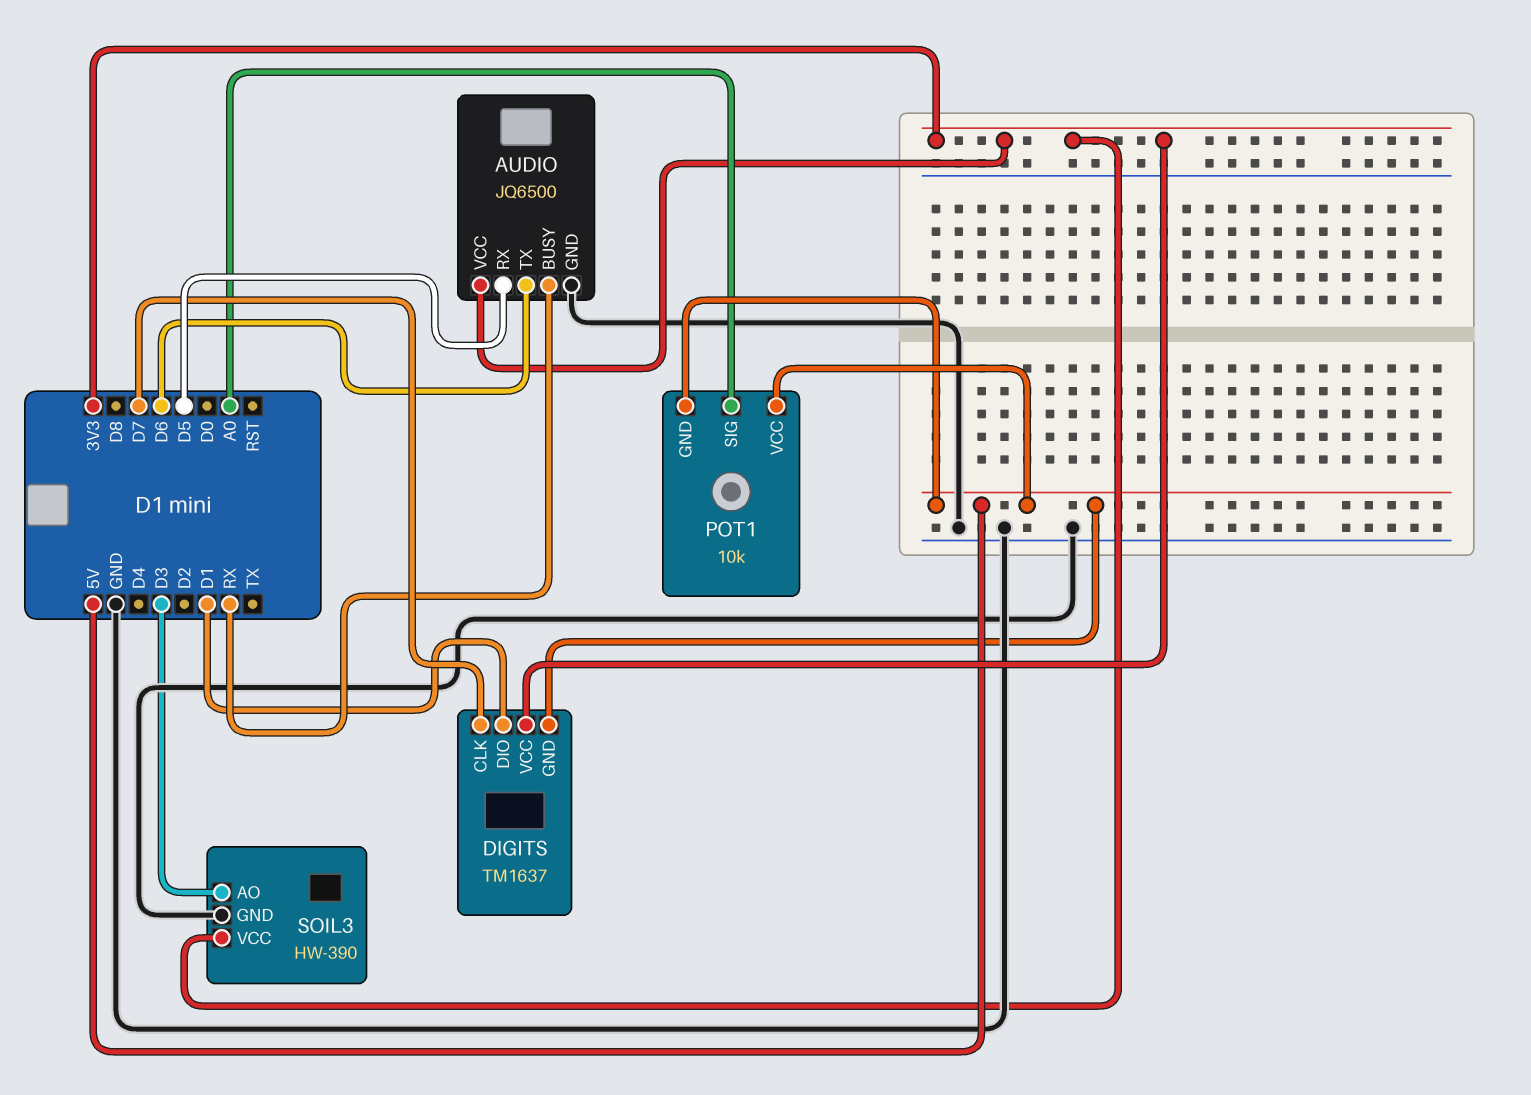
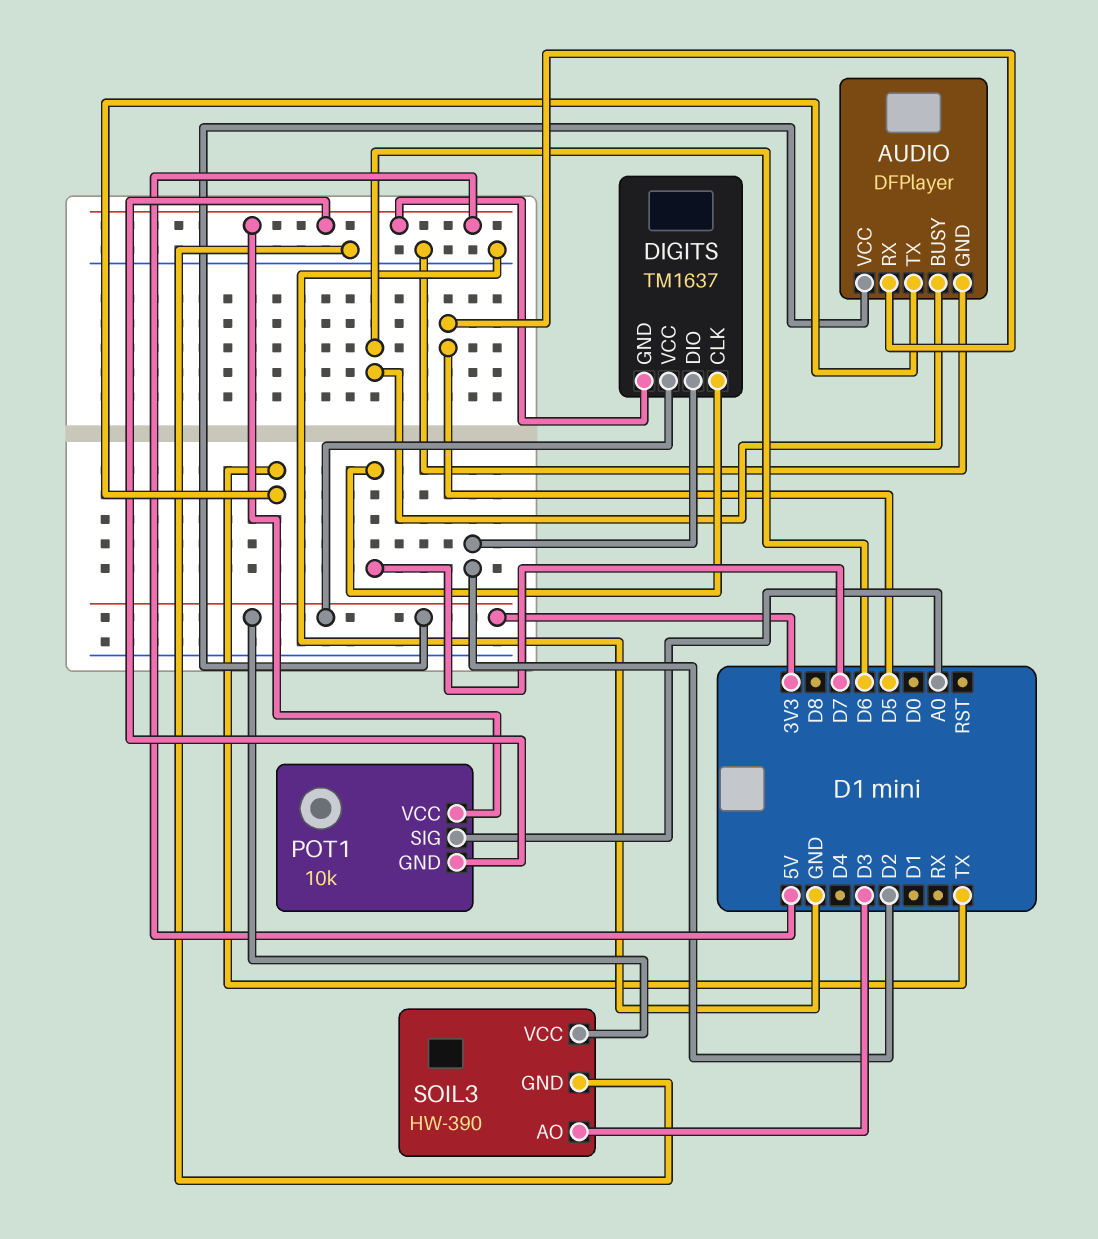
AUDIO: JQ6500 -> DFPlayer
AUDIO pin BUSY: RX -> D6
AUDIO pin TX: D6 -> TX
DIGITS pin DIO: D1 -> D2

